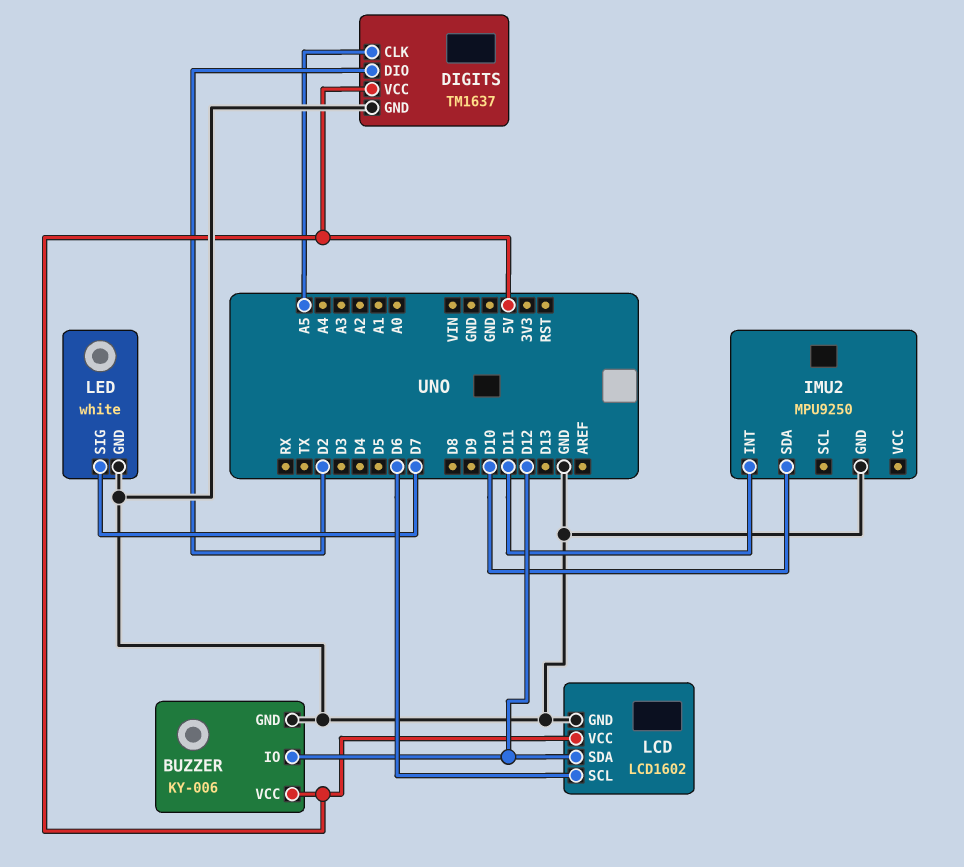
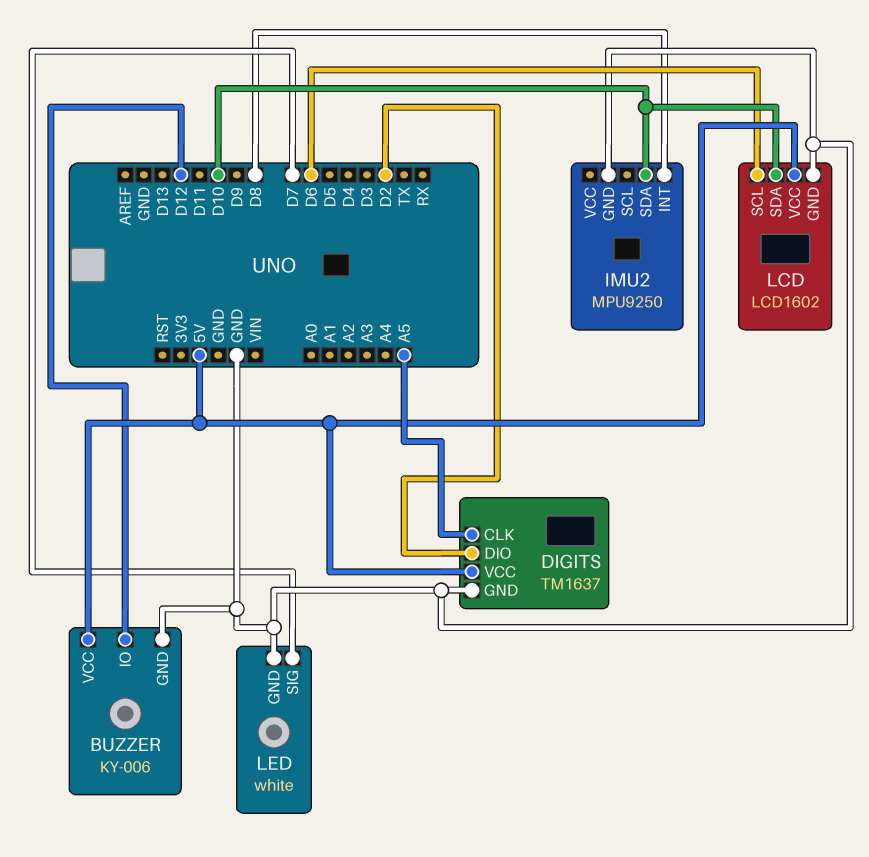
IMU2 pin INT: D11 -> D8
LCD pin SDA: D12 -> D10

